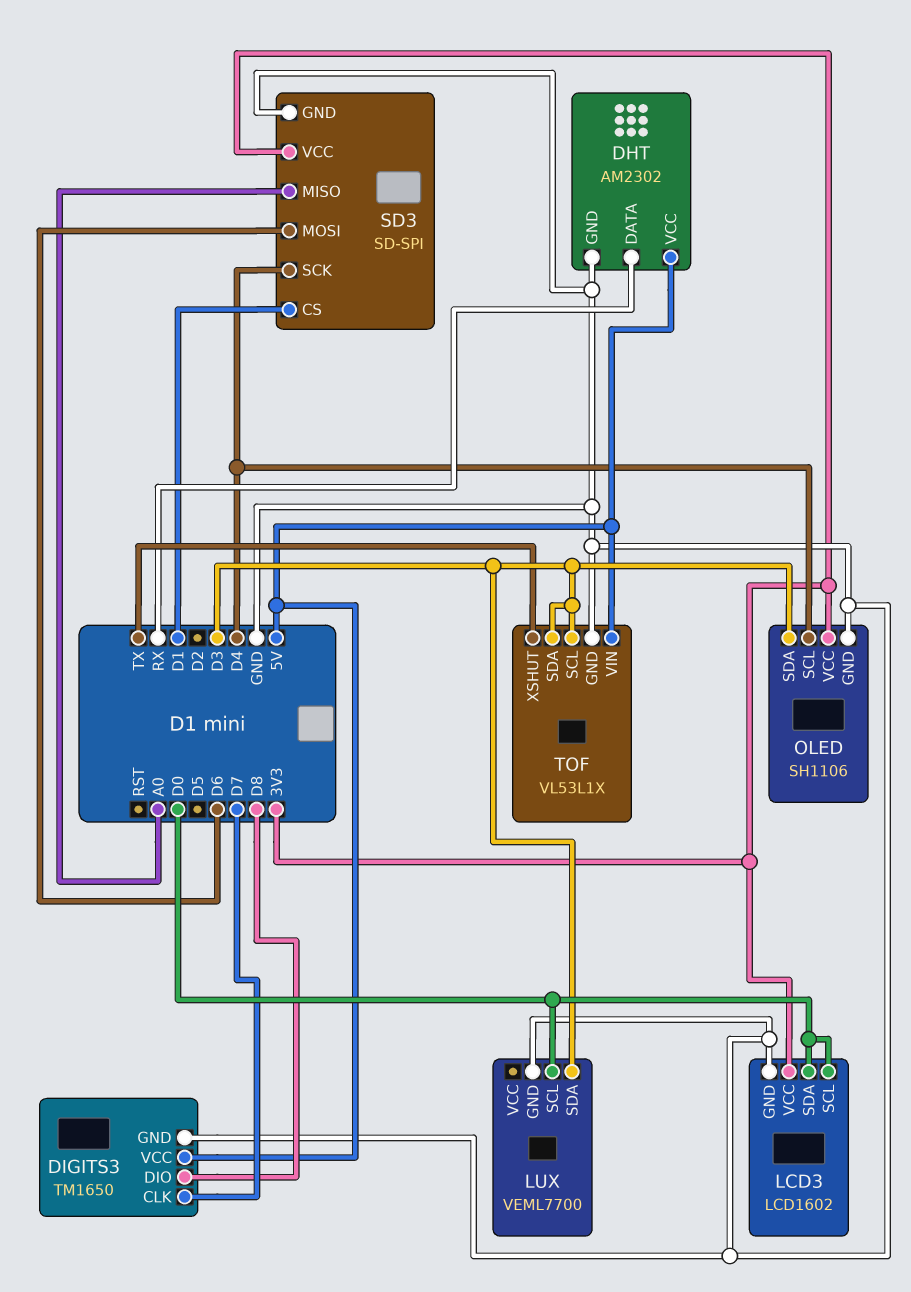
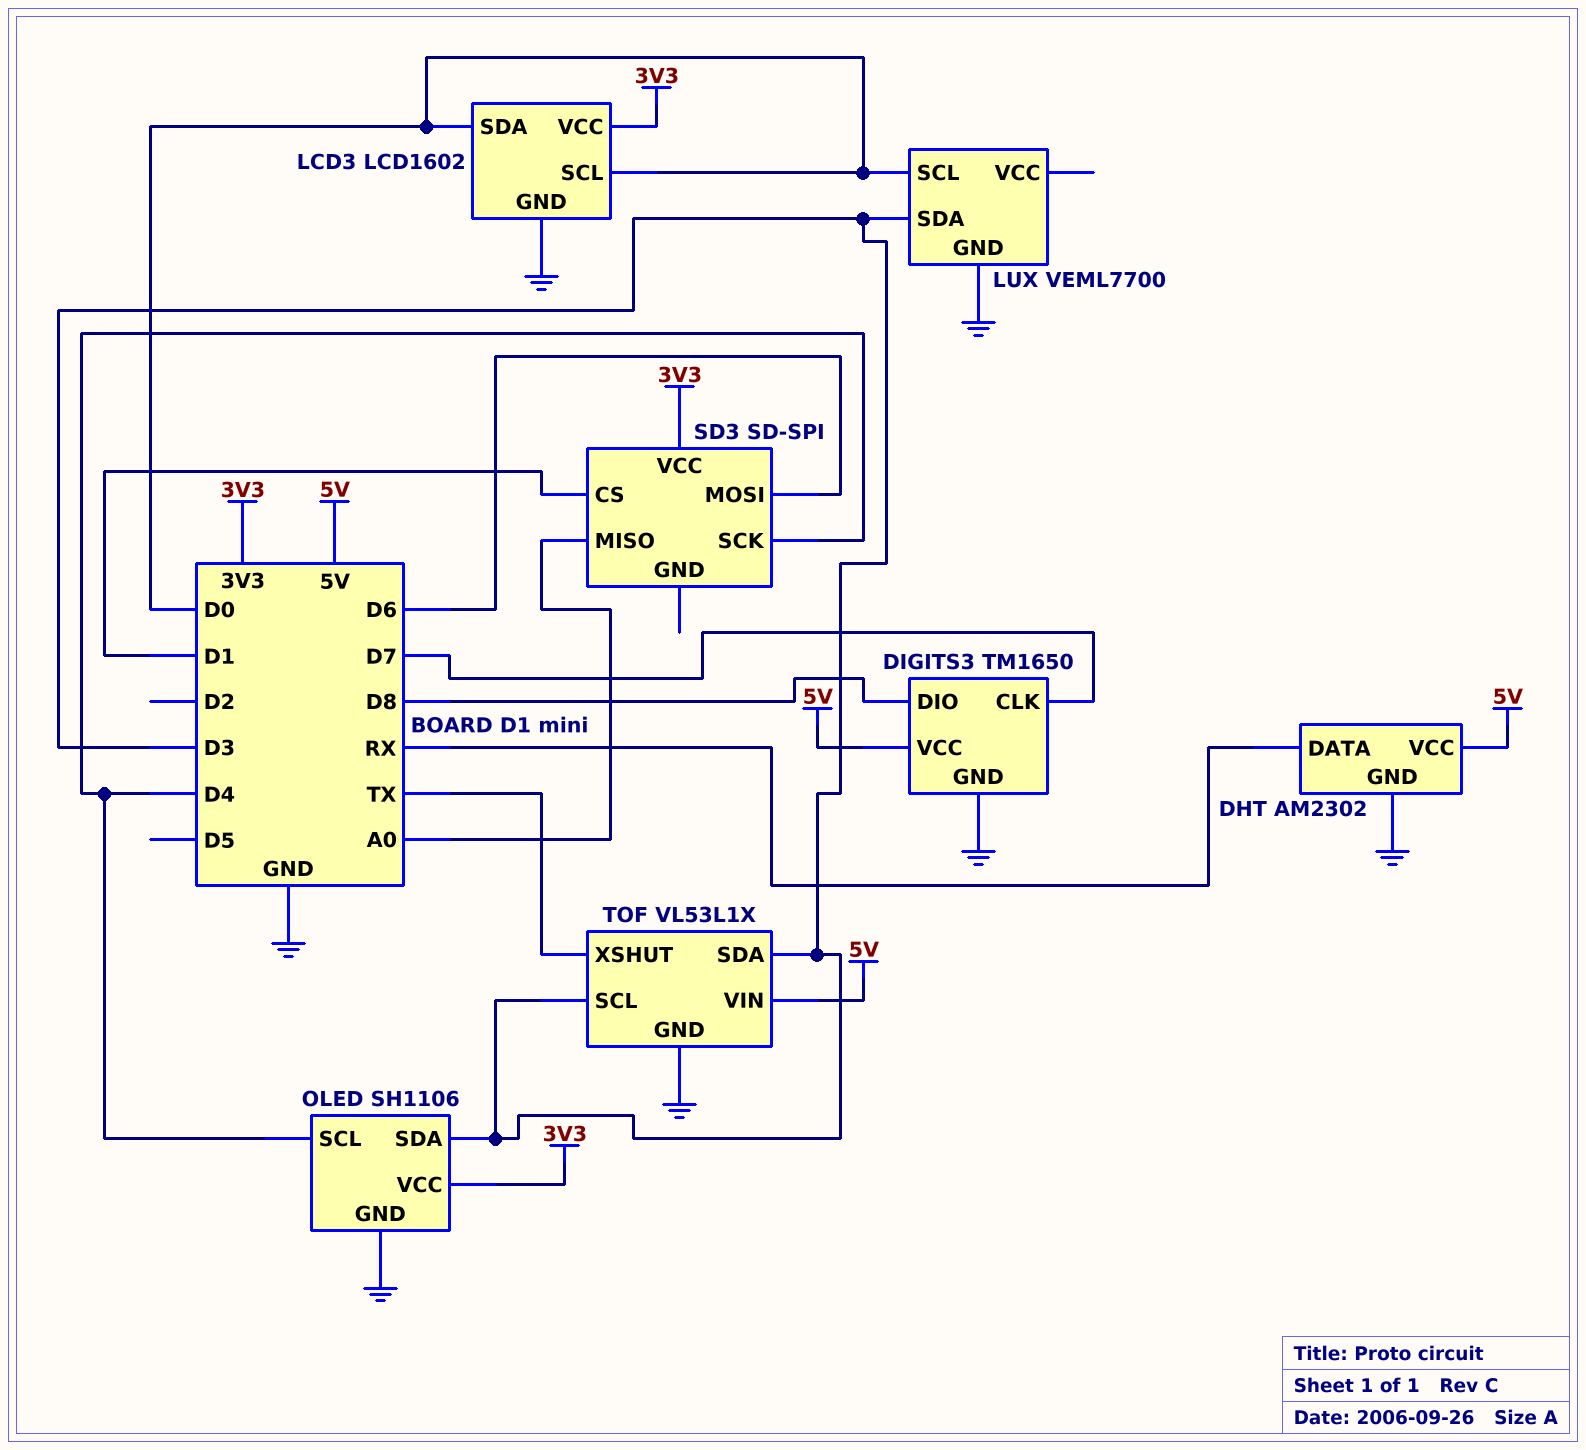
SD3 pin GND: GND -> none

